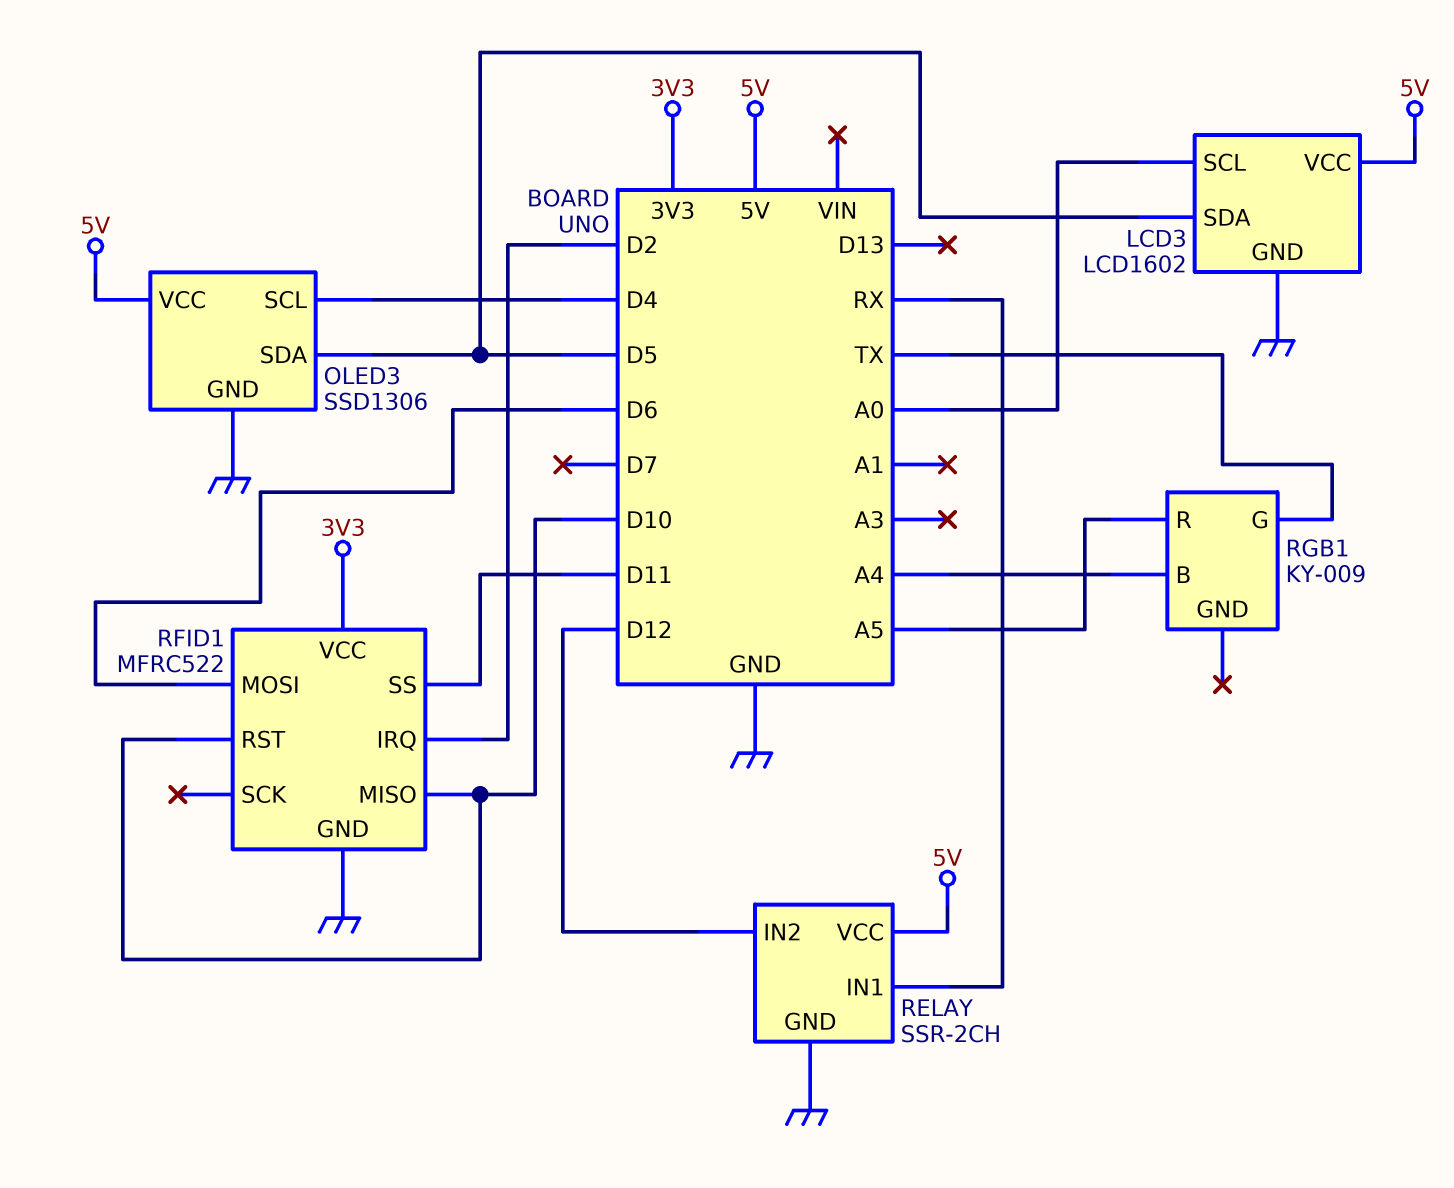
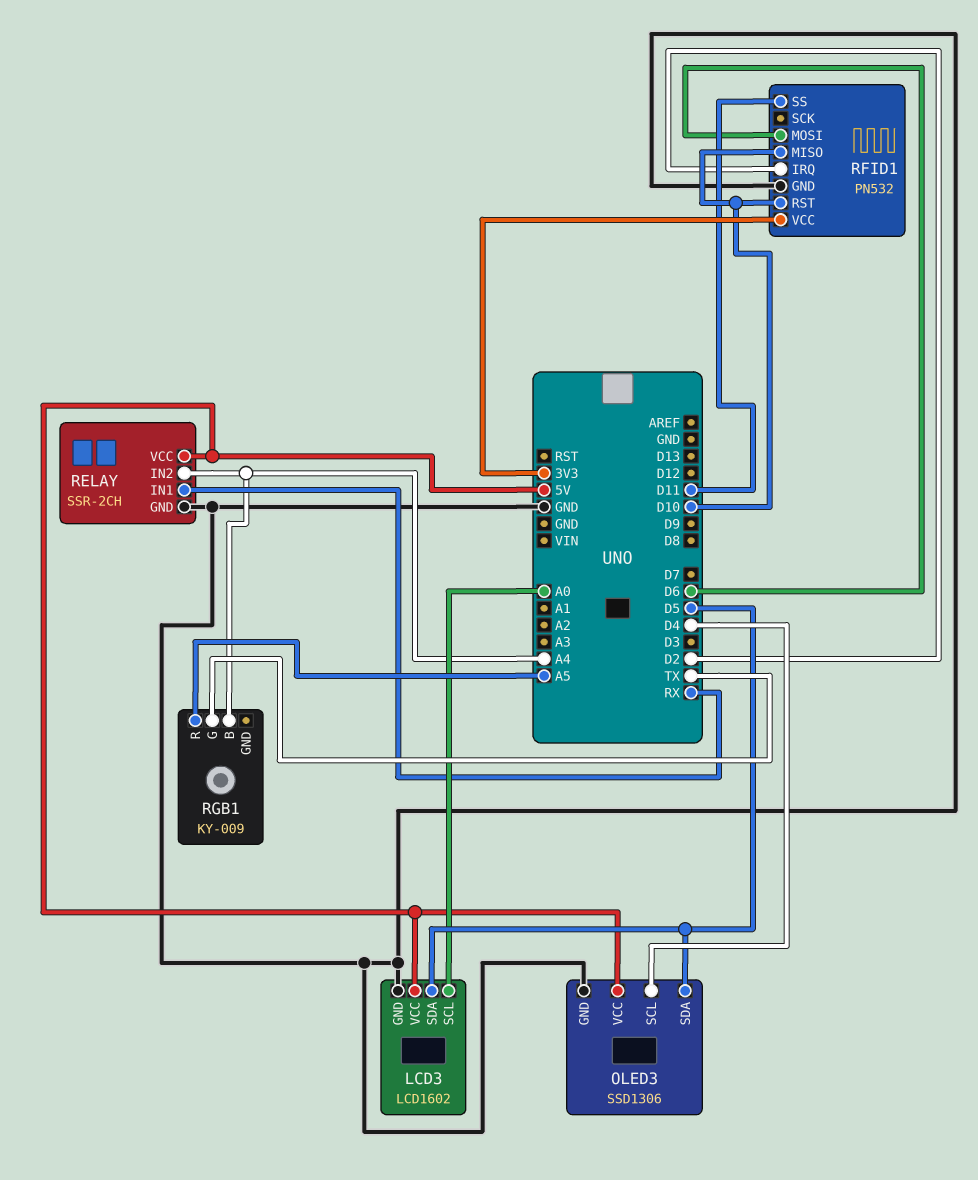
RELAY pin IN2: D12 -> A4
RFID1: MFRC522 -> PN532

